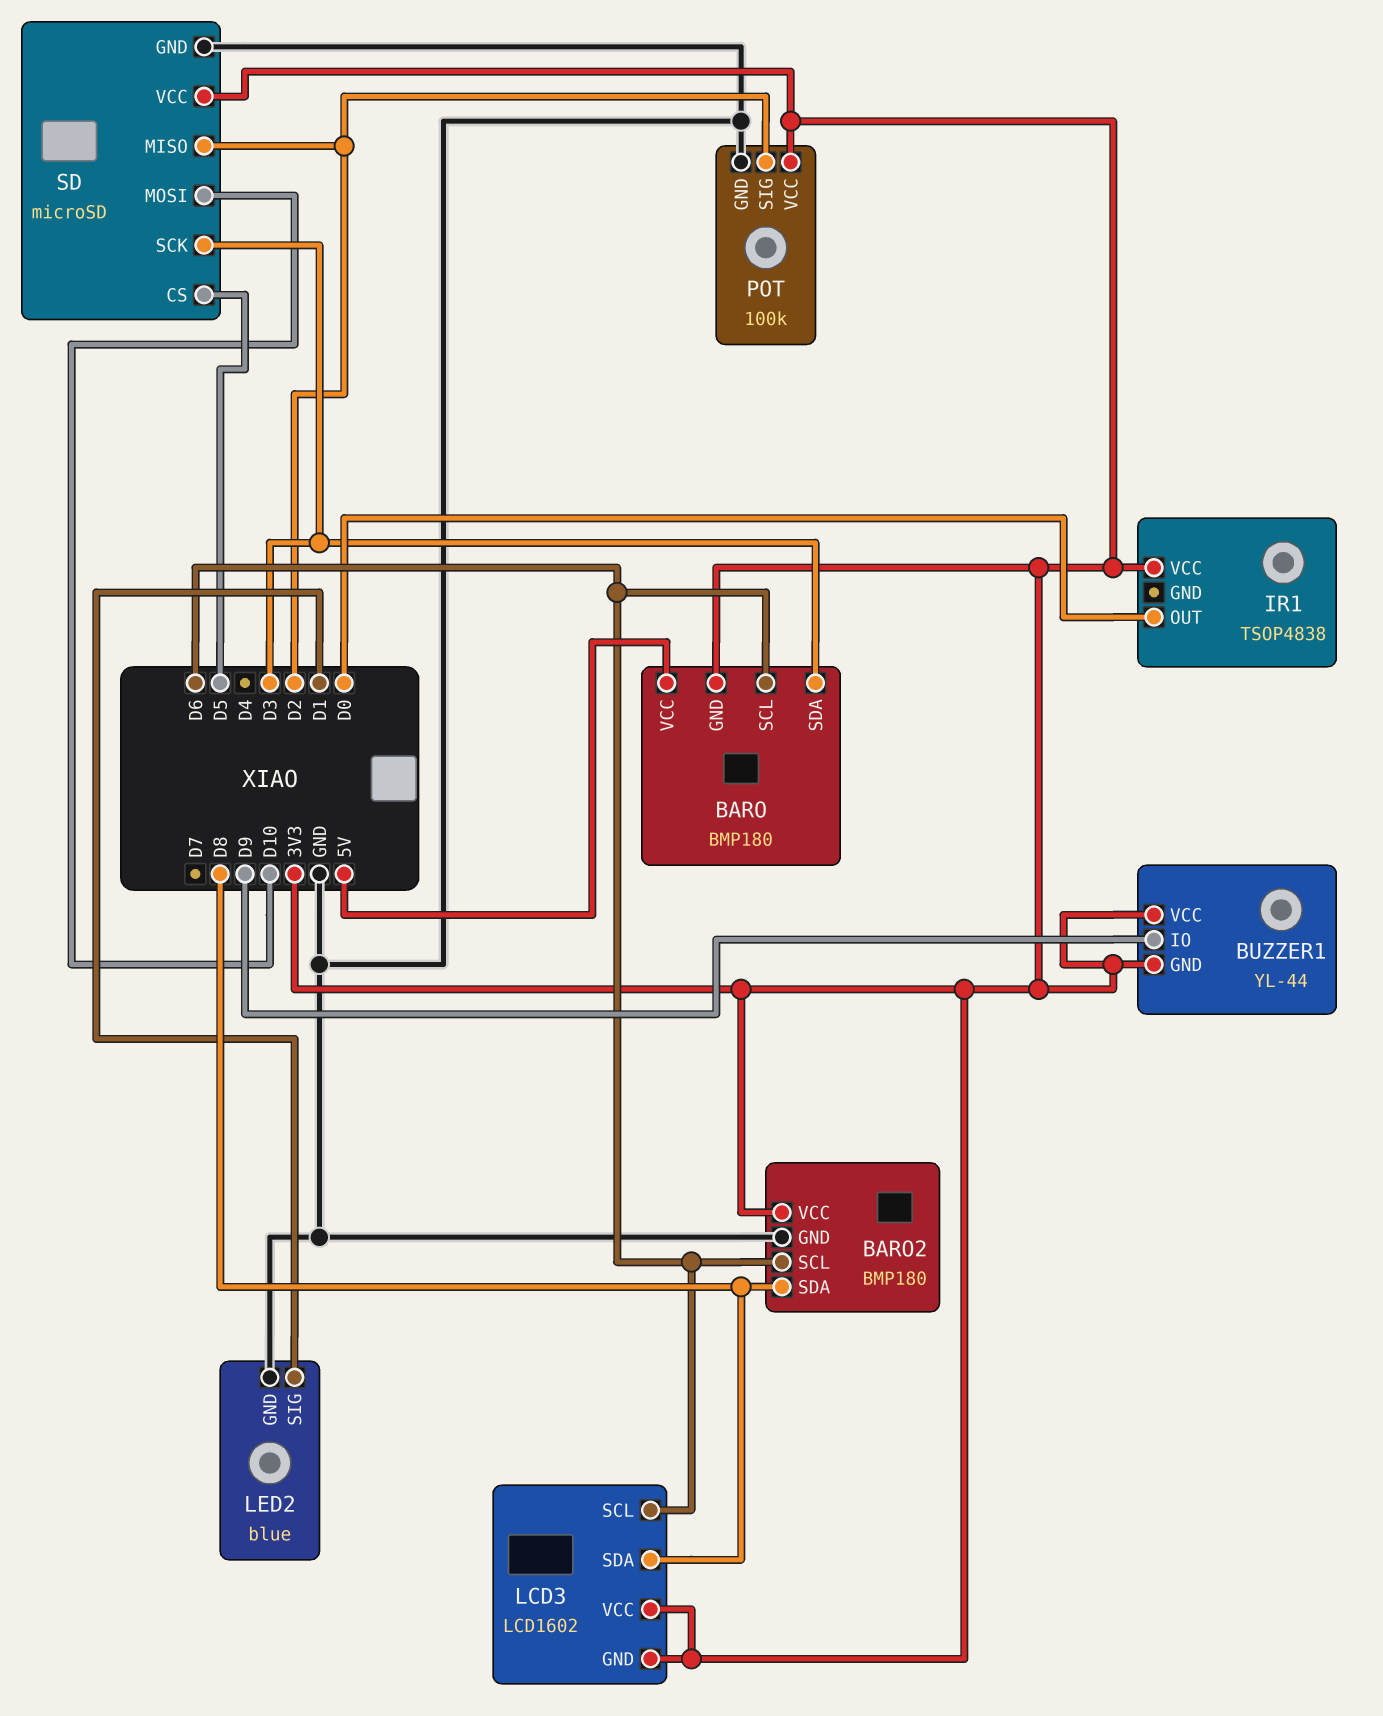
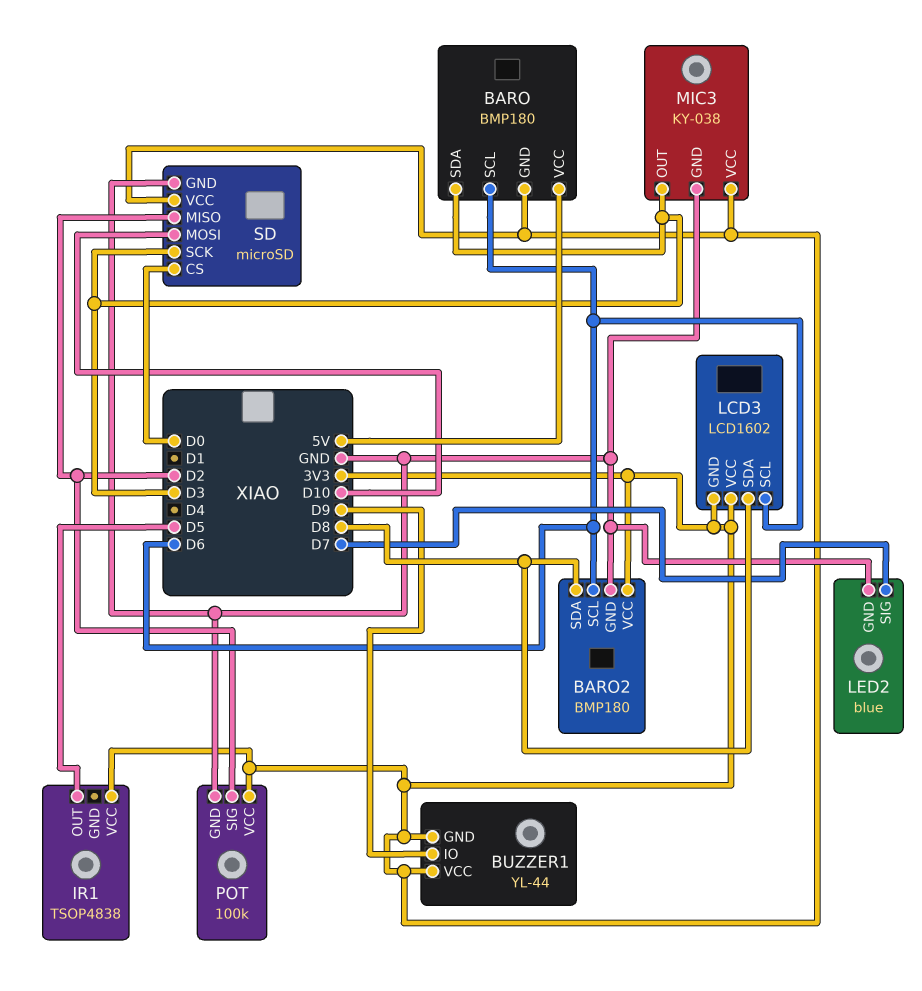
IR1 pin OUT: D0 -> D5
LED2 pin SIG: D1 -> D7
MIC3: none -> KY-038
MIC3 pin GND: none -> GND
MIC3 pin OUT: none -> D3
MIC3 pin VCC: none -> 3V3
SD pin CS: D5 -> D0

